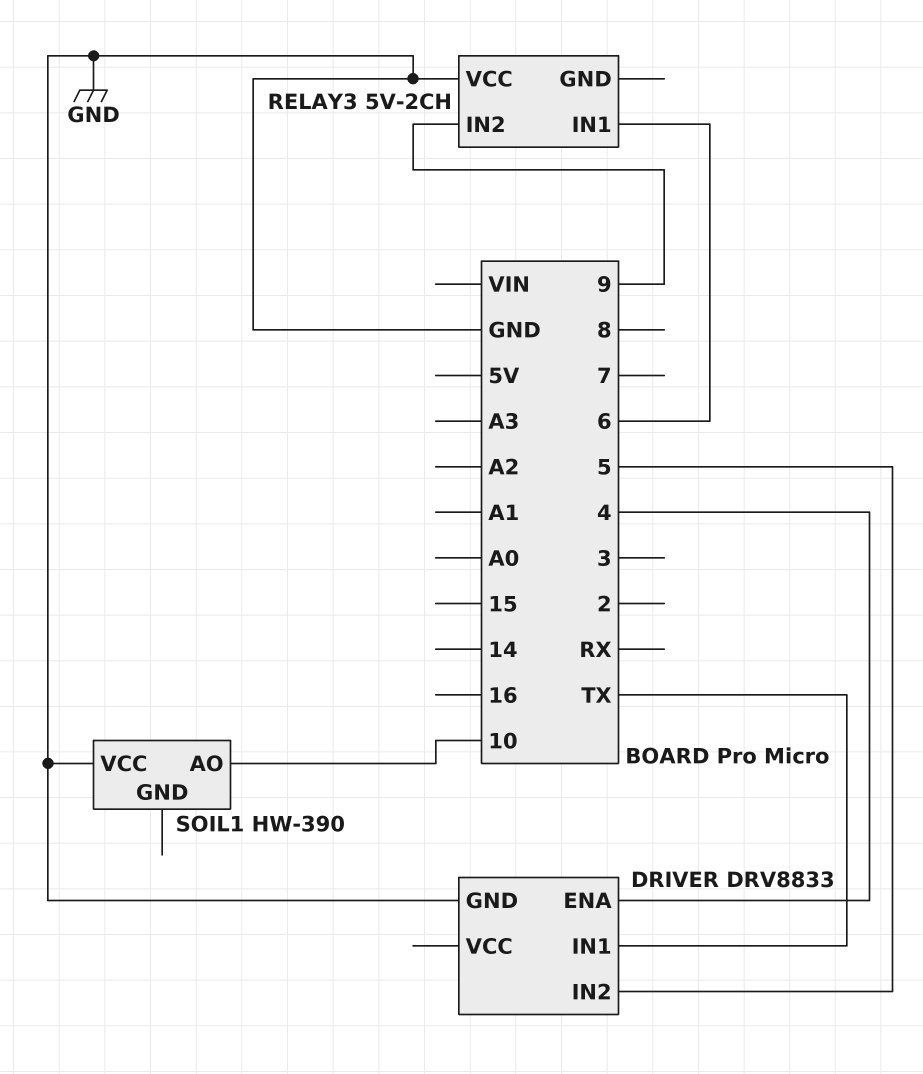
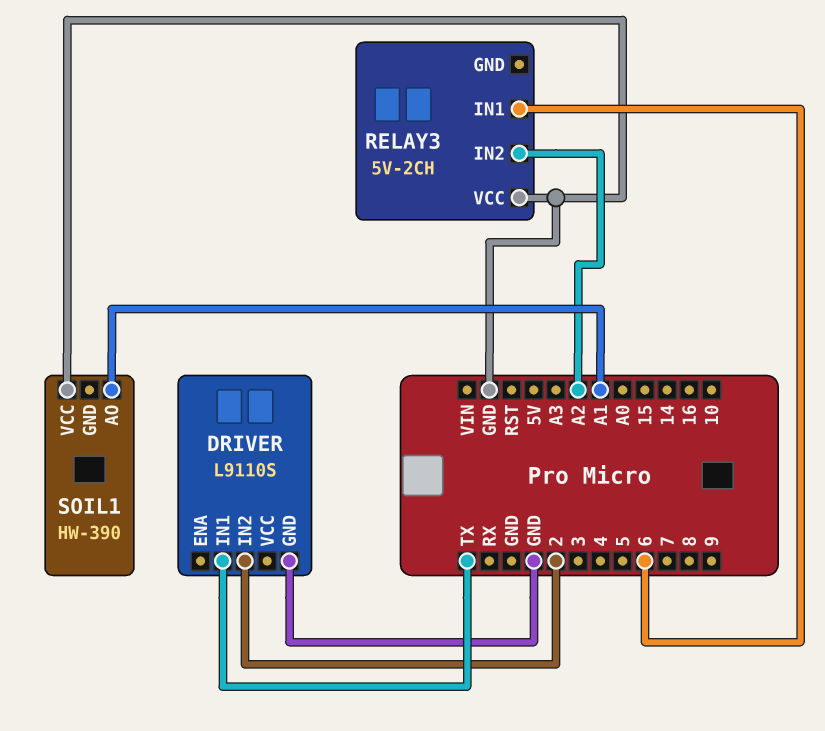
DRIVER: DRV8833 -> L9110S
DRIVER pin ENA: 4 -> none
DRIVER pin IN2: 5 -> 2
RELAY3 pin IN2: 9 -> A2
SOIL1 pin AO: 10 -> A1

